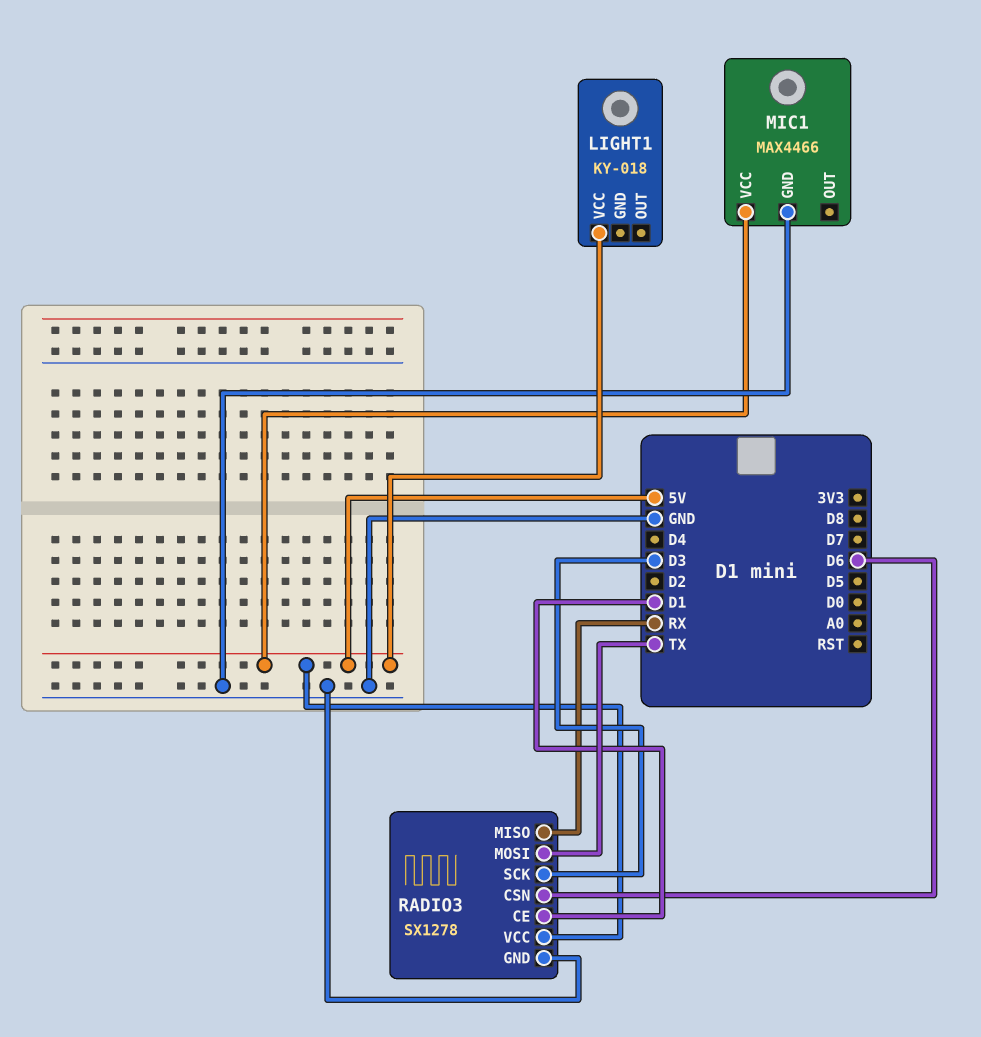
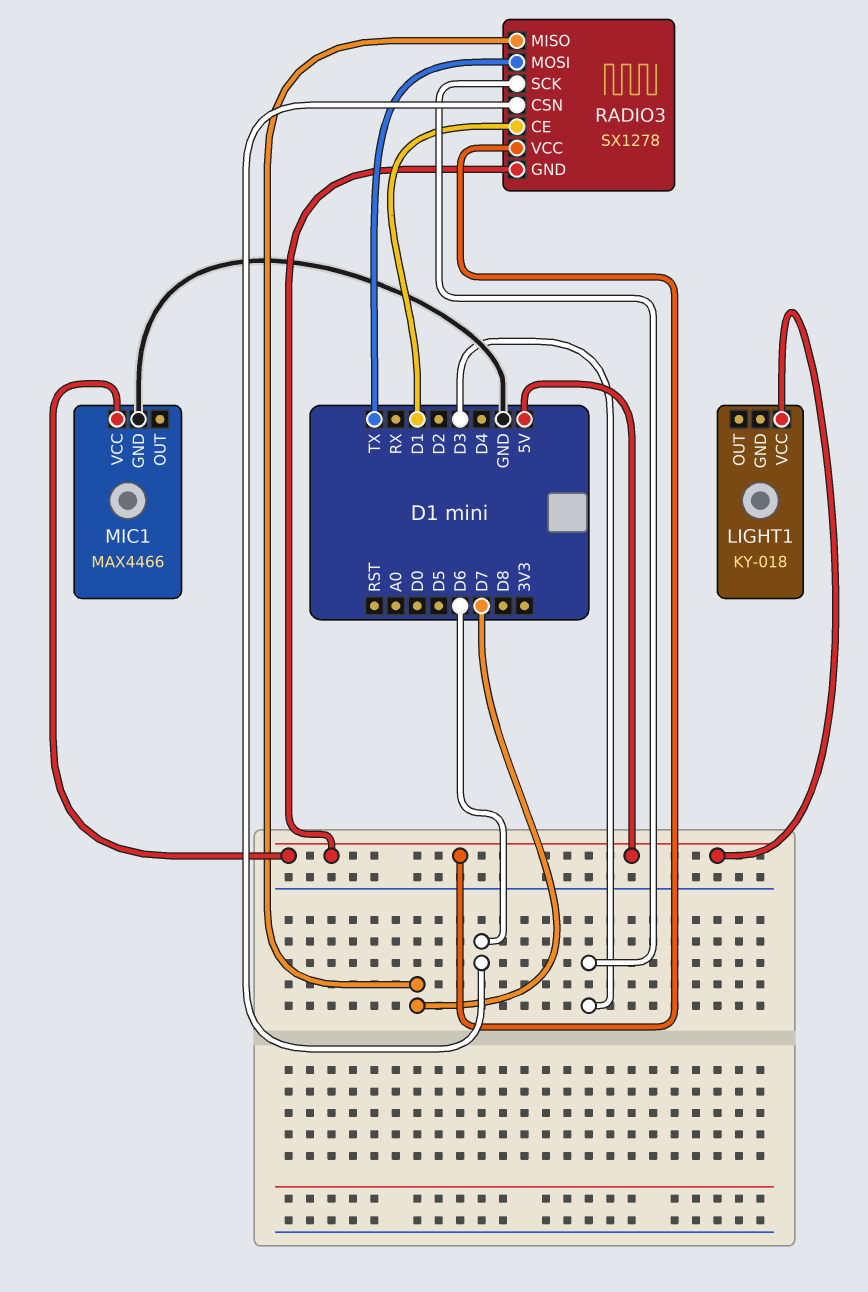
RADIO3 pin GND: GND -> 5V
RADIO3 pin MISO: RX -> D7

